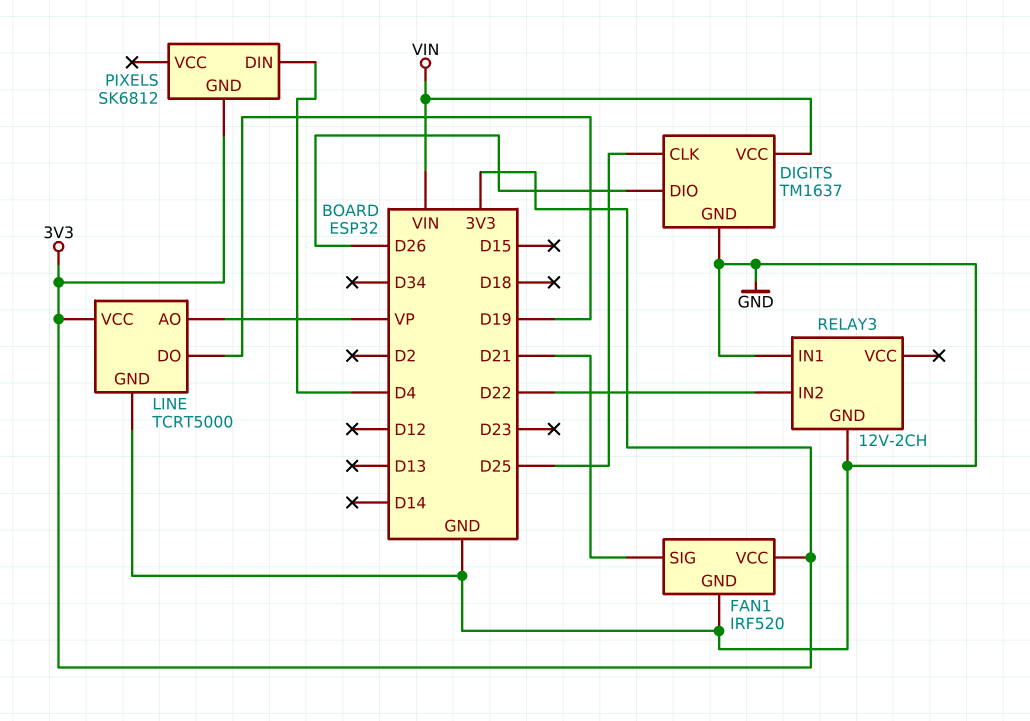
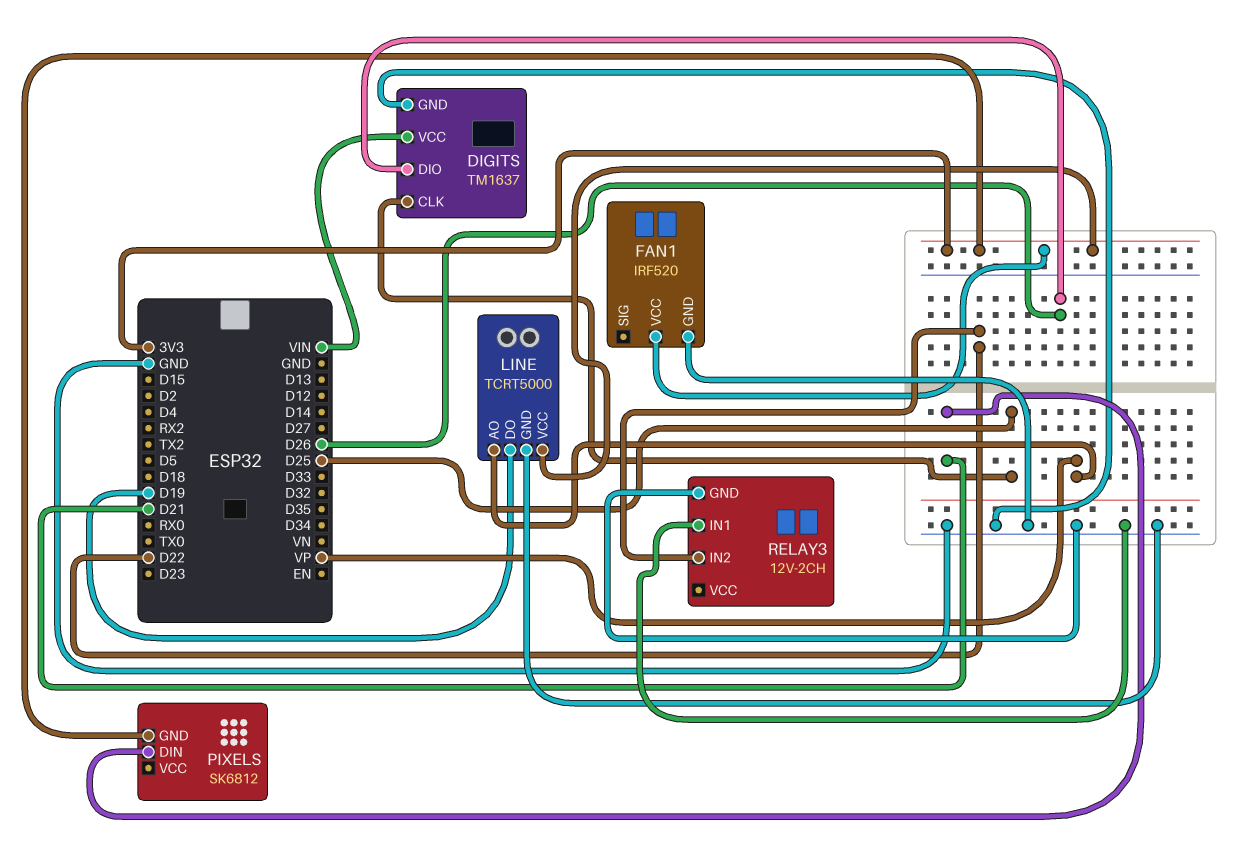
FAN1 pin SIG: D21 -> none
PIXELS pin DIN: D4 -> D21

